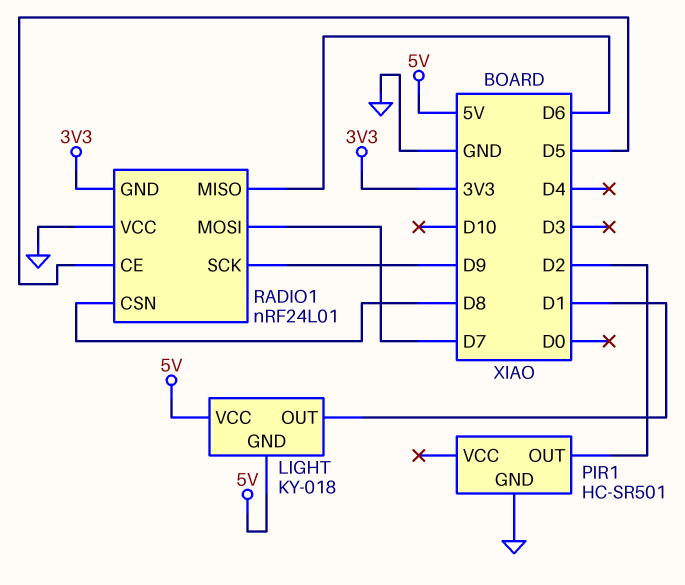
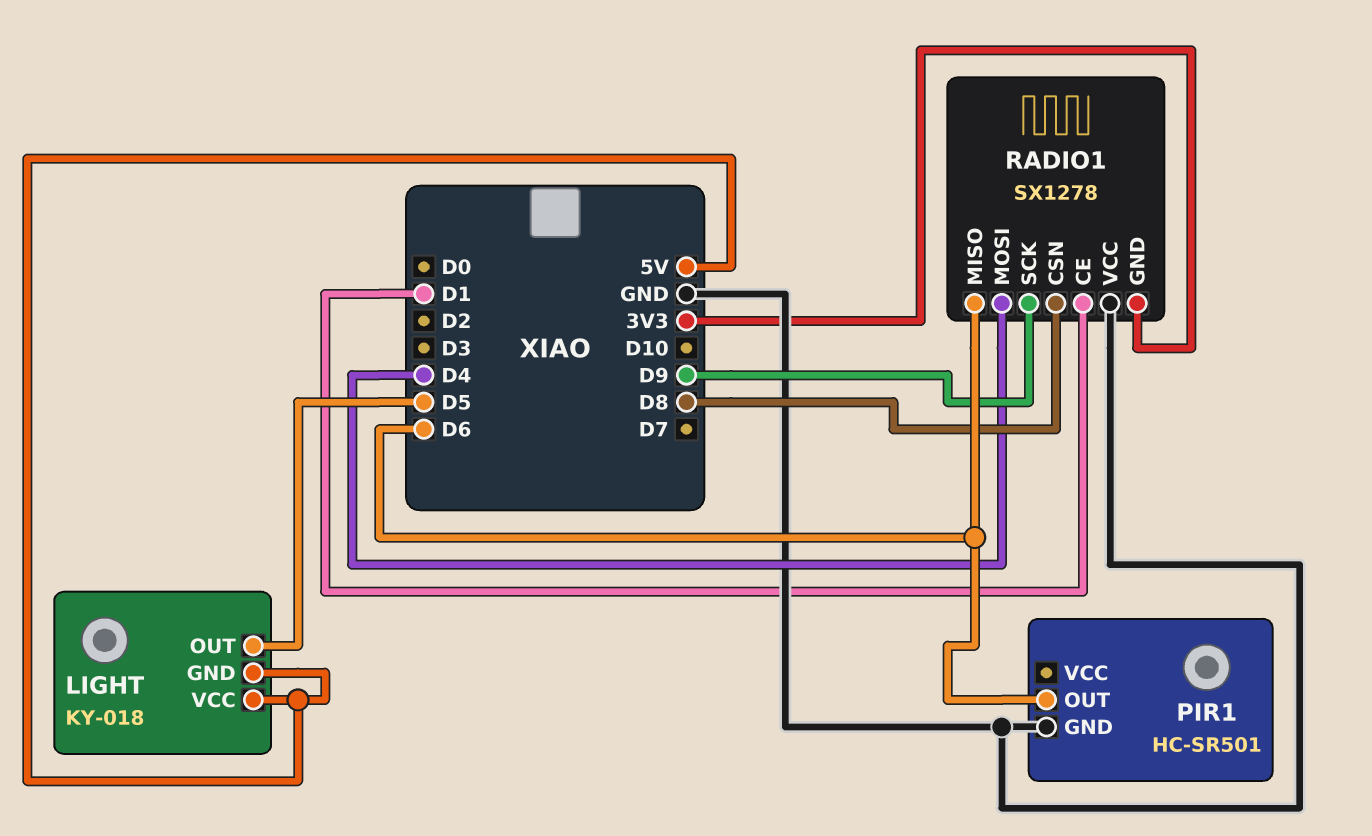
LIGHT pin OUT: D1 -> D5
PIR1 pin OUT: D2 -> D6
RADIO1: nRF24L01 -> SX1278
RADIO1 pin CE: D5 -> D1
RADIO1 pin MOSI: D7 -> D4

